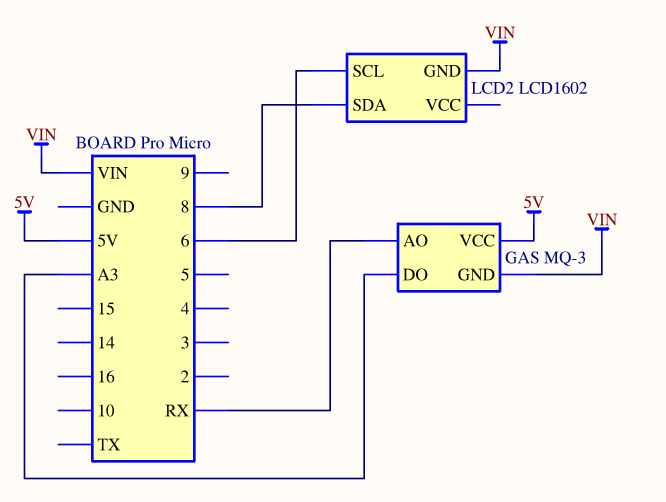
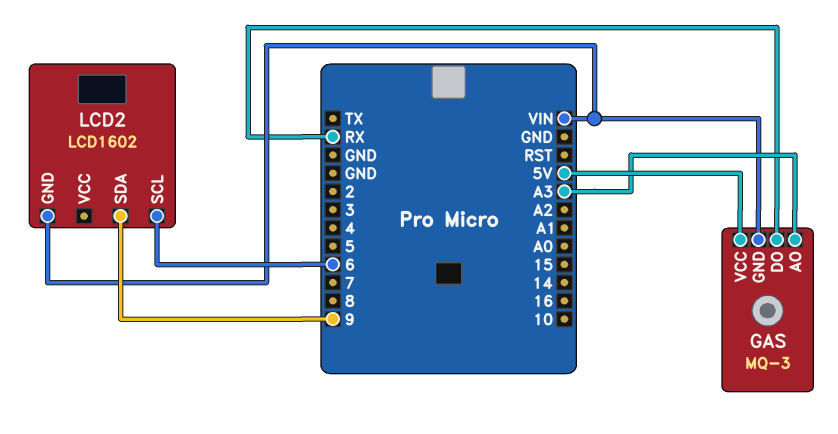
GAS pin AO: RX -> A3
GAS pin DO: A3 -> RX
LCD2 pin SDA: 8 -> 9

